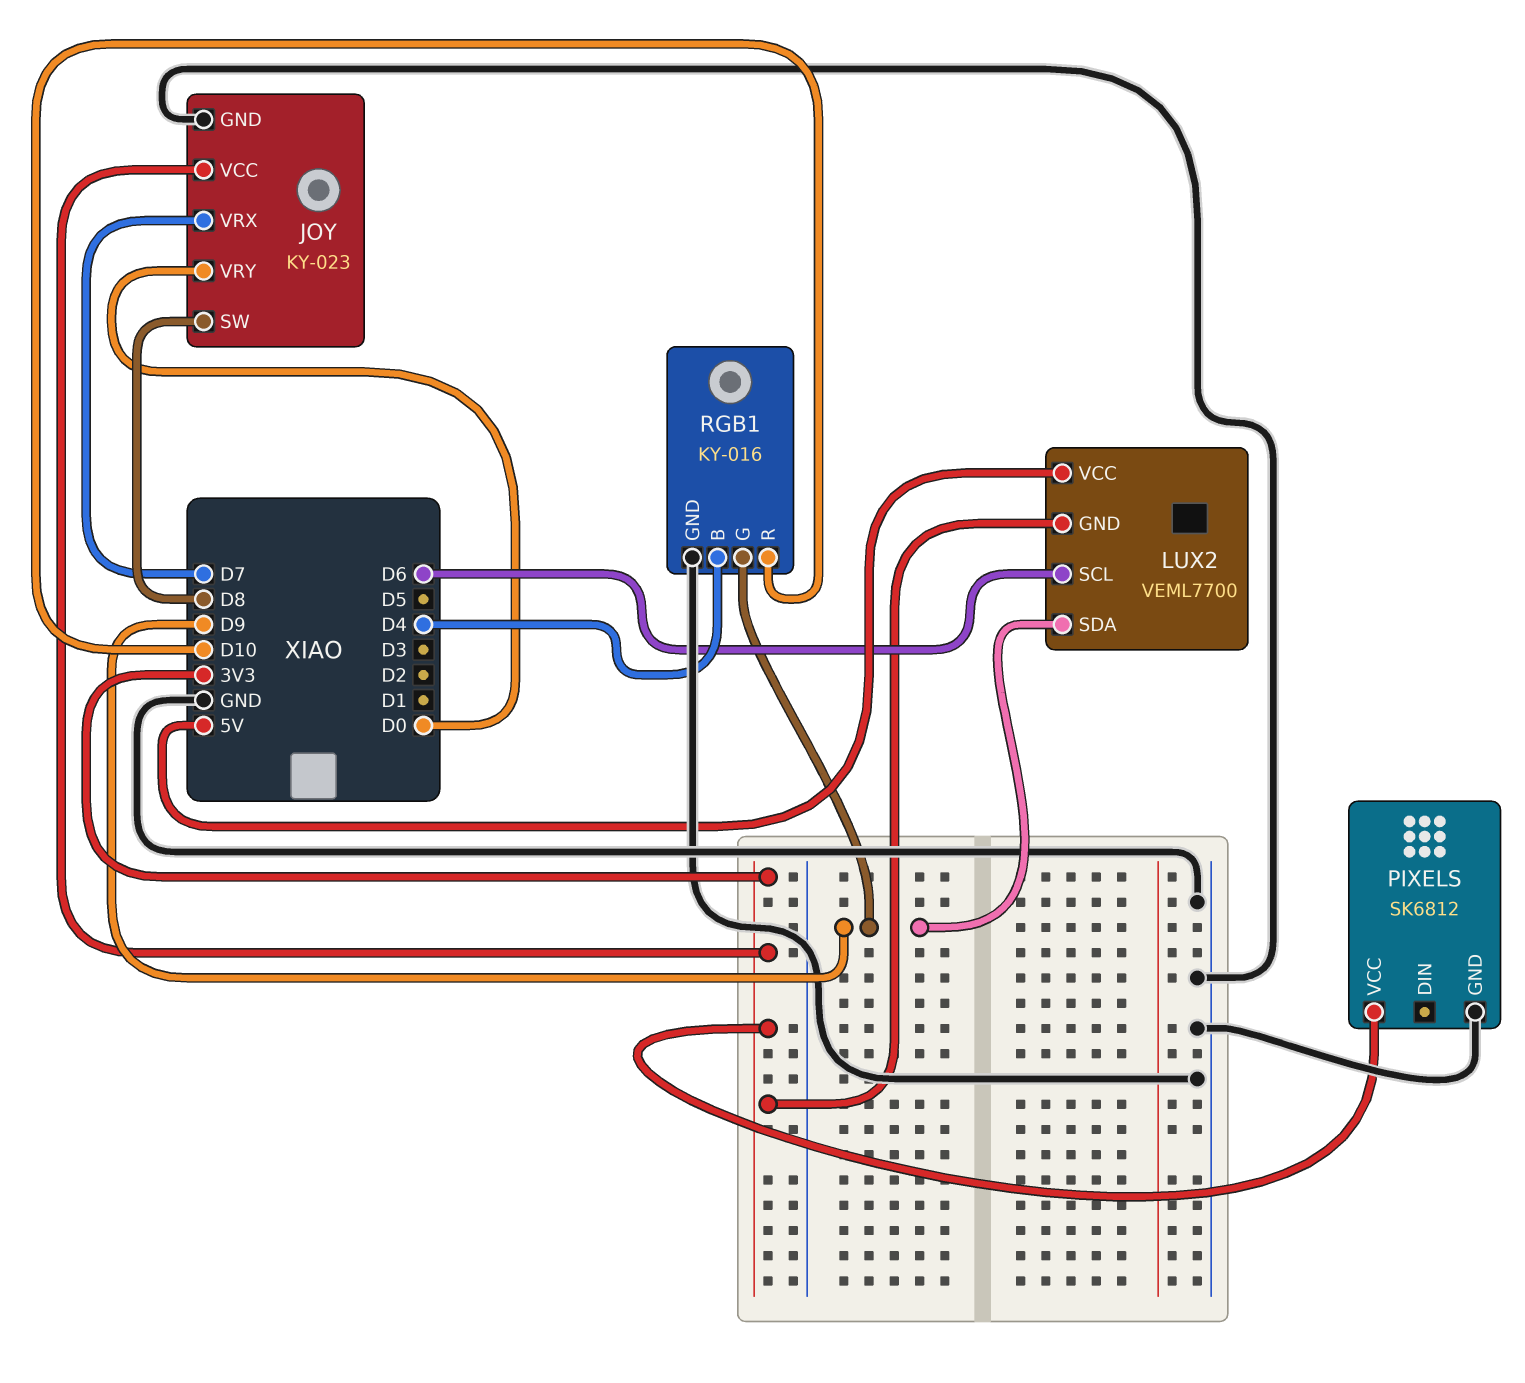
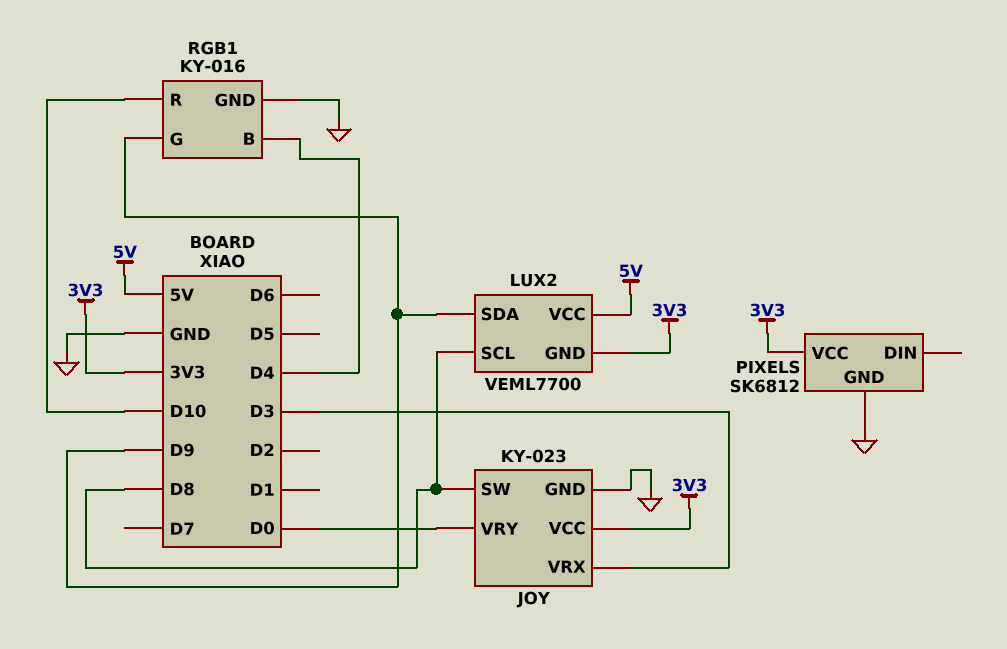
JOY pin VRX: D7 -> D3
LUX2 pin SCL: D6 -> D8

